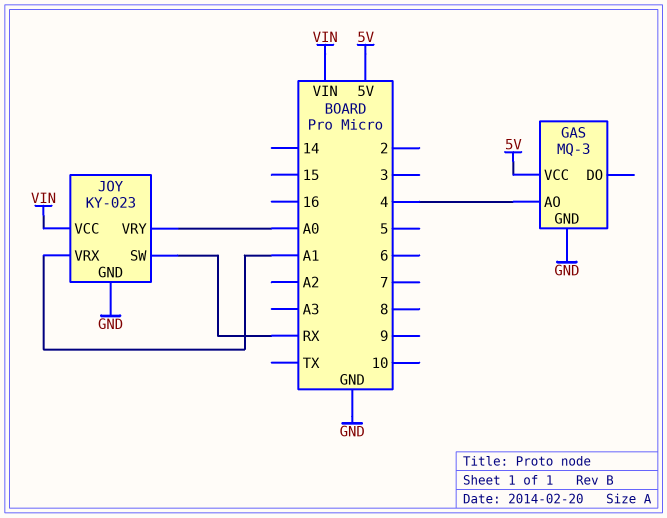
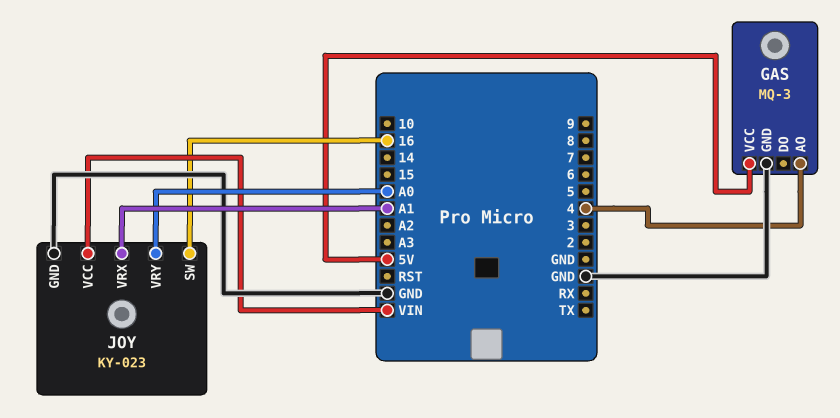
JOY pin SW: RX -> 16

